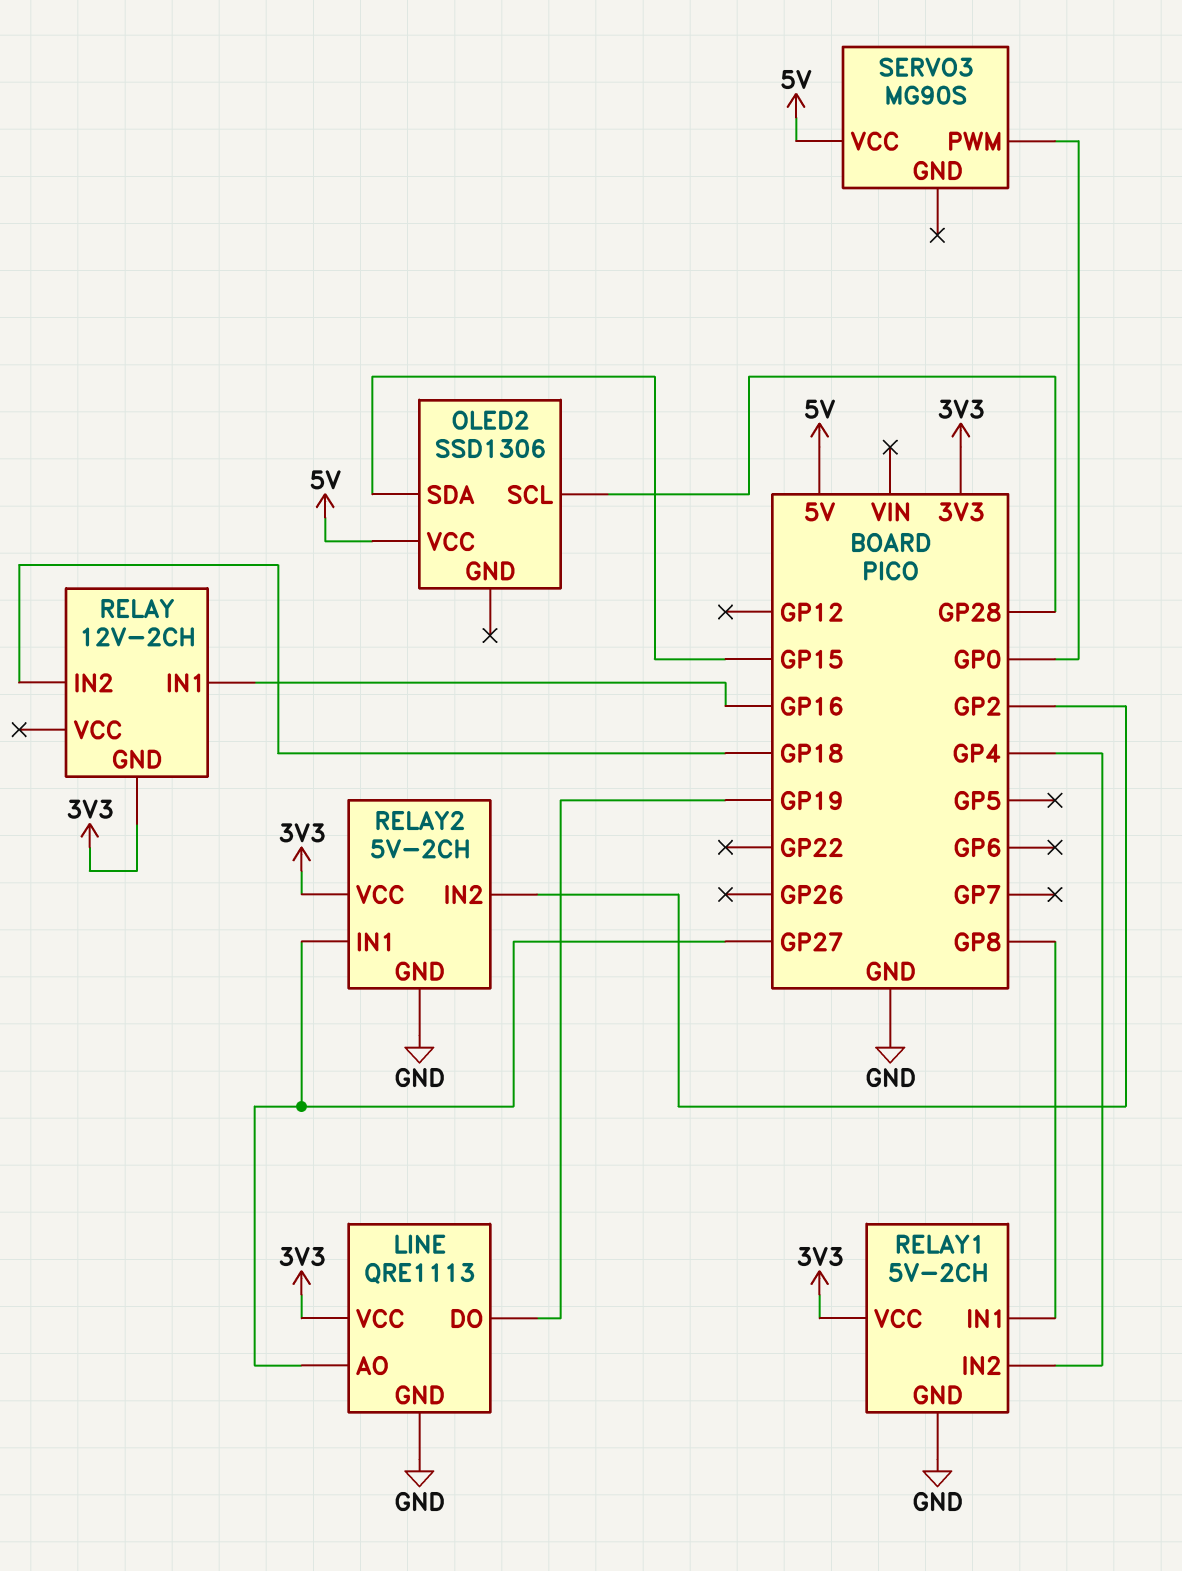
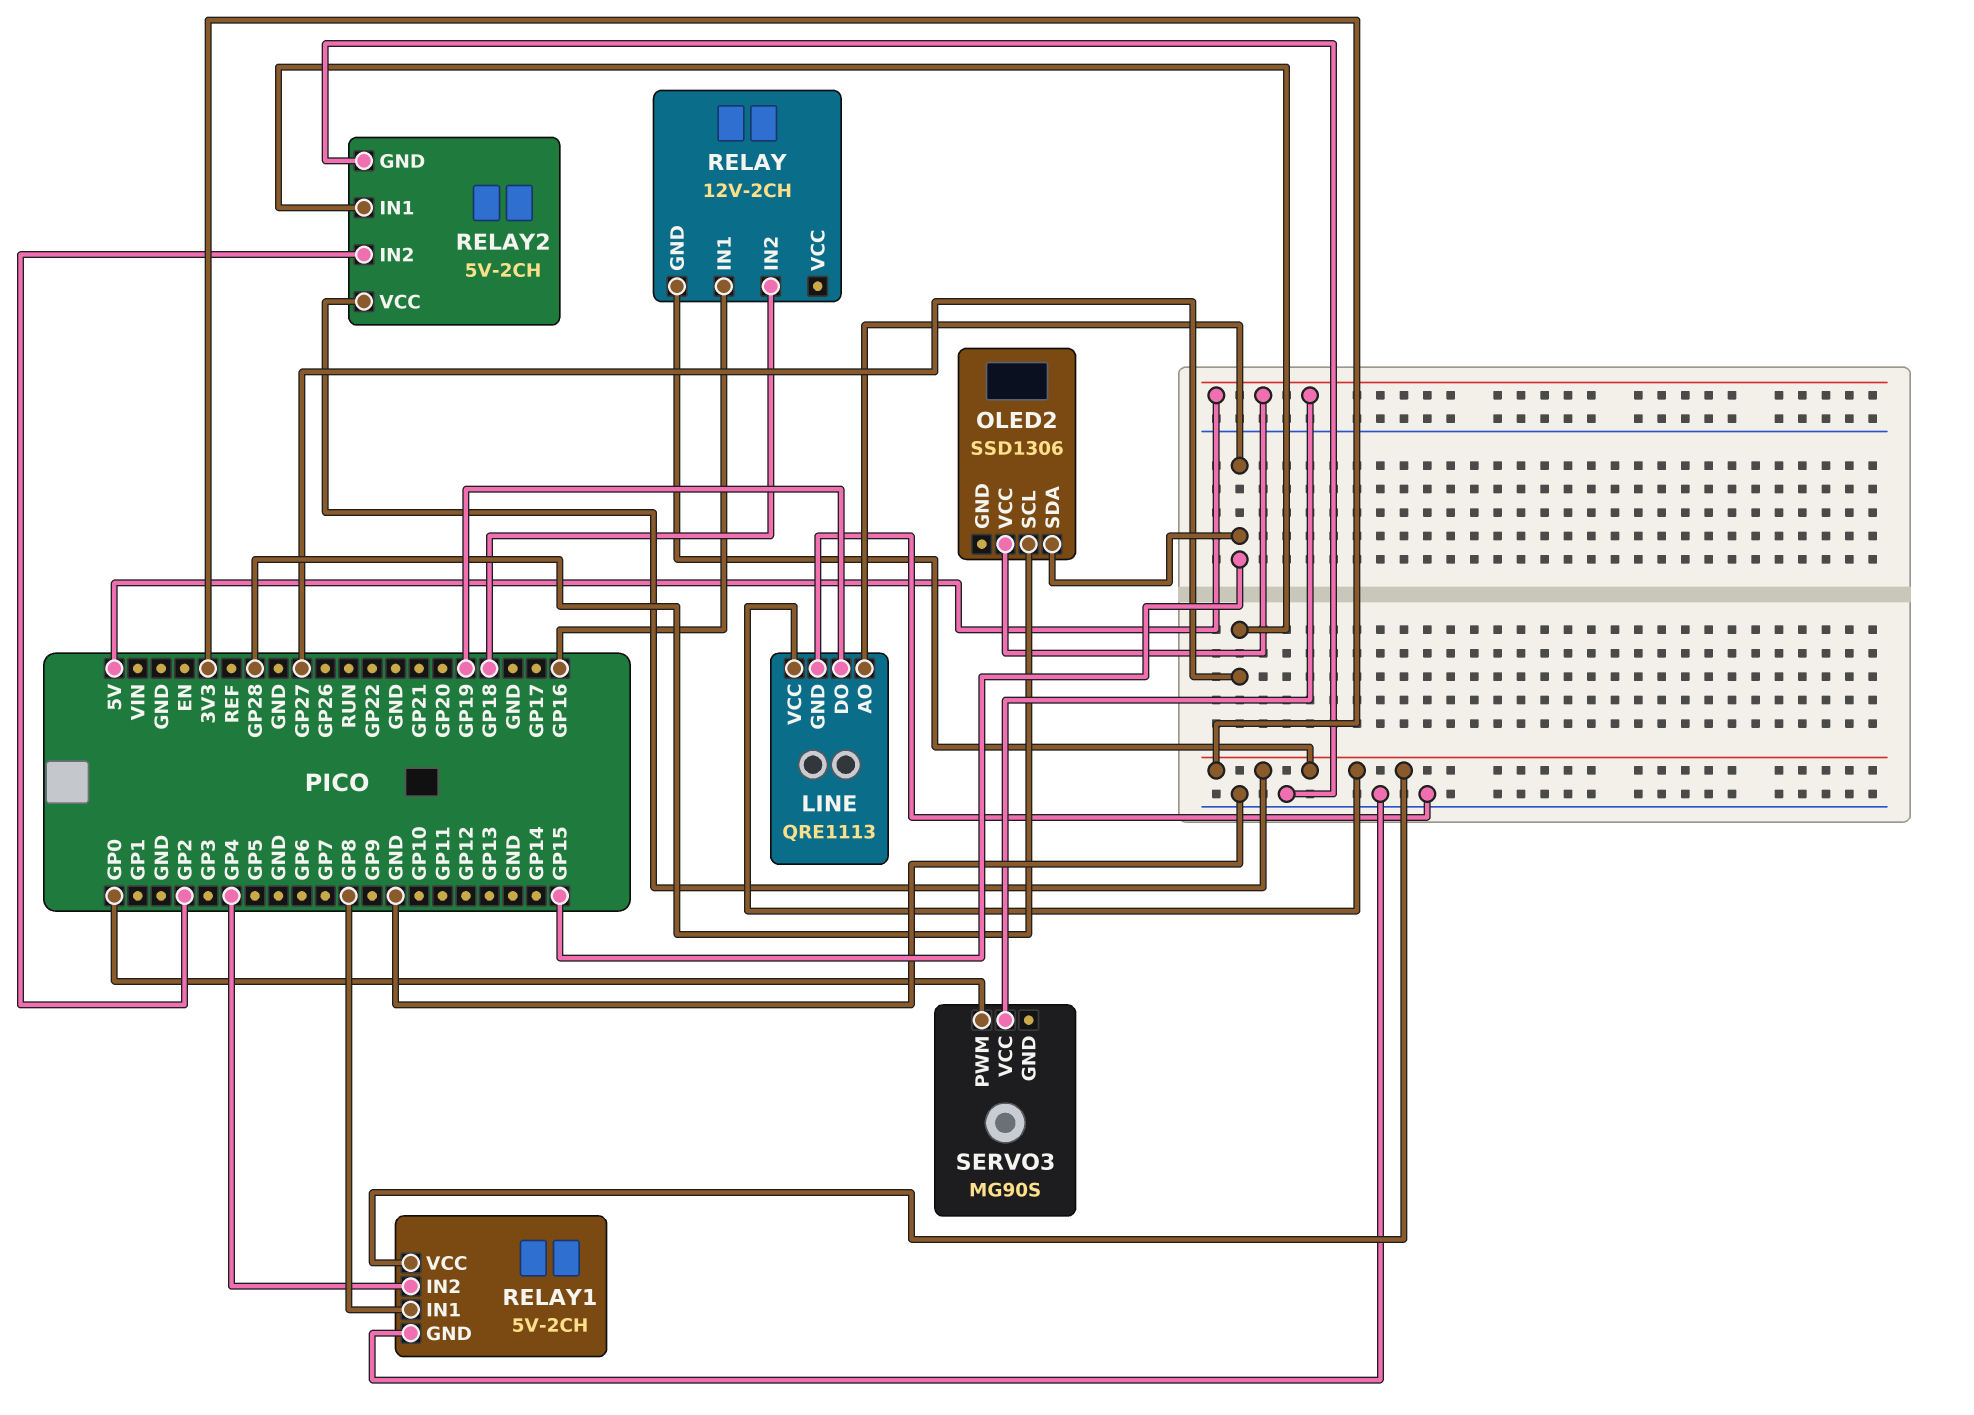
LINE pin AO: GP27 -> GP15

